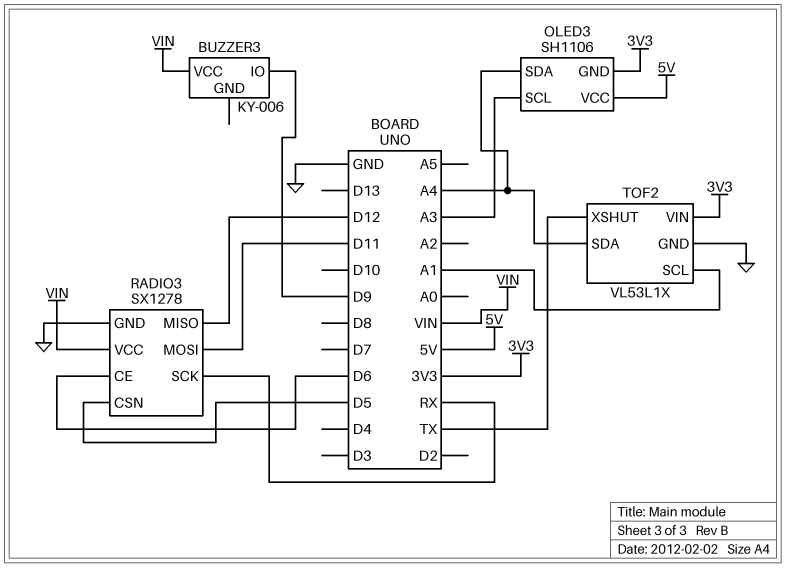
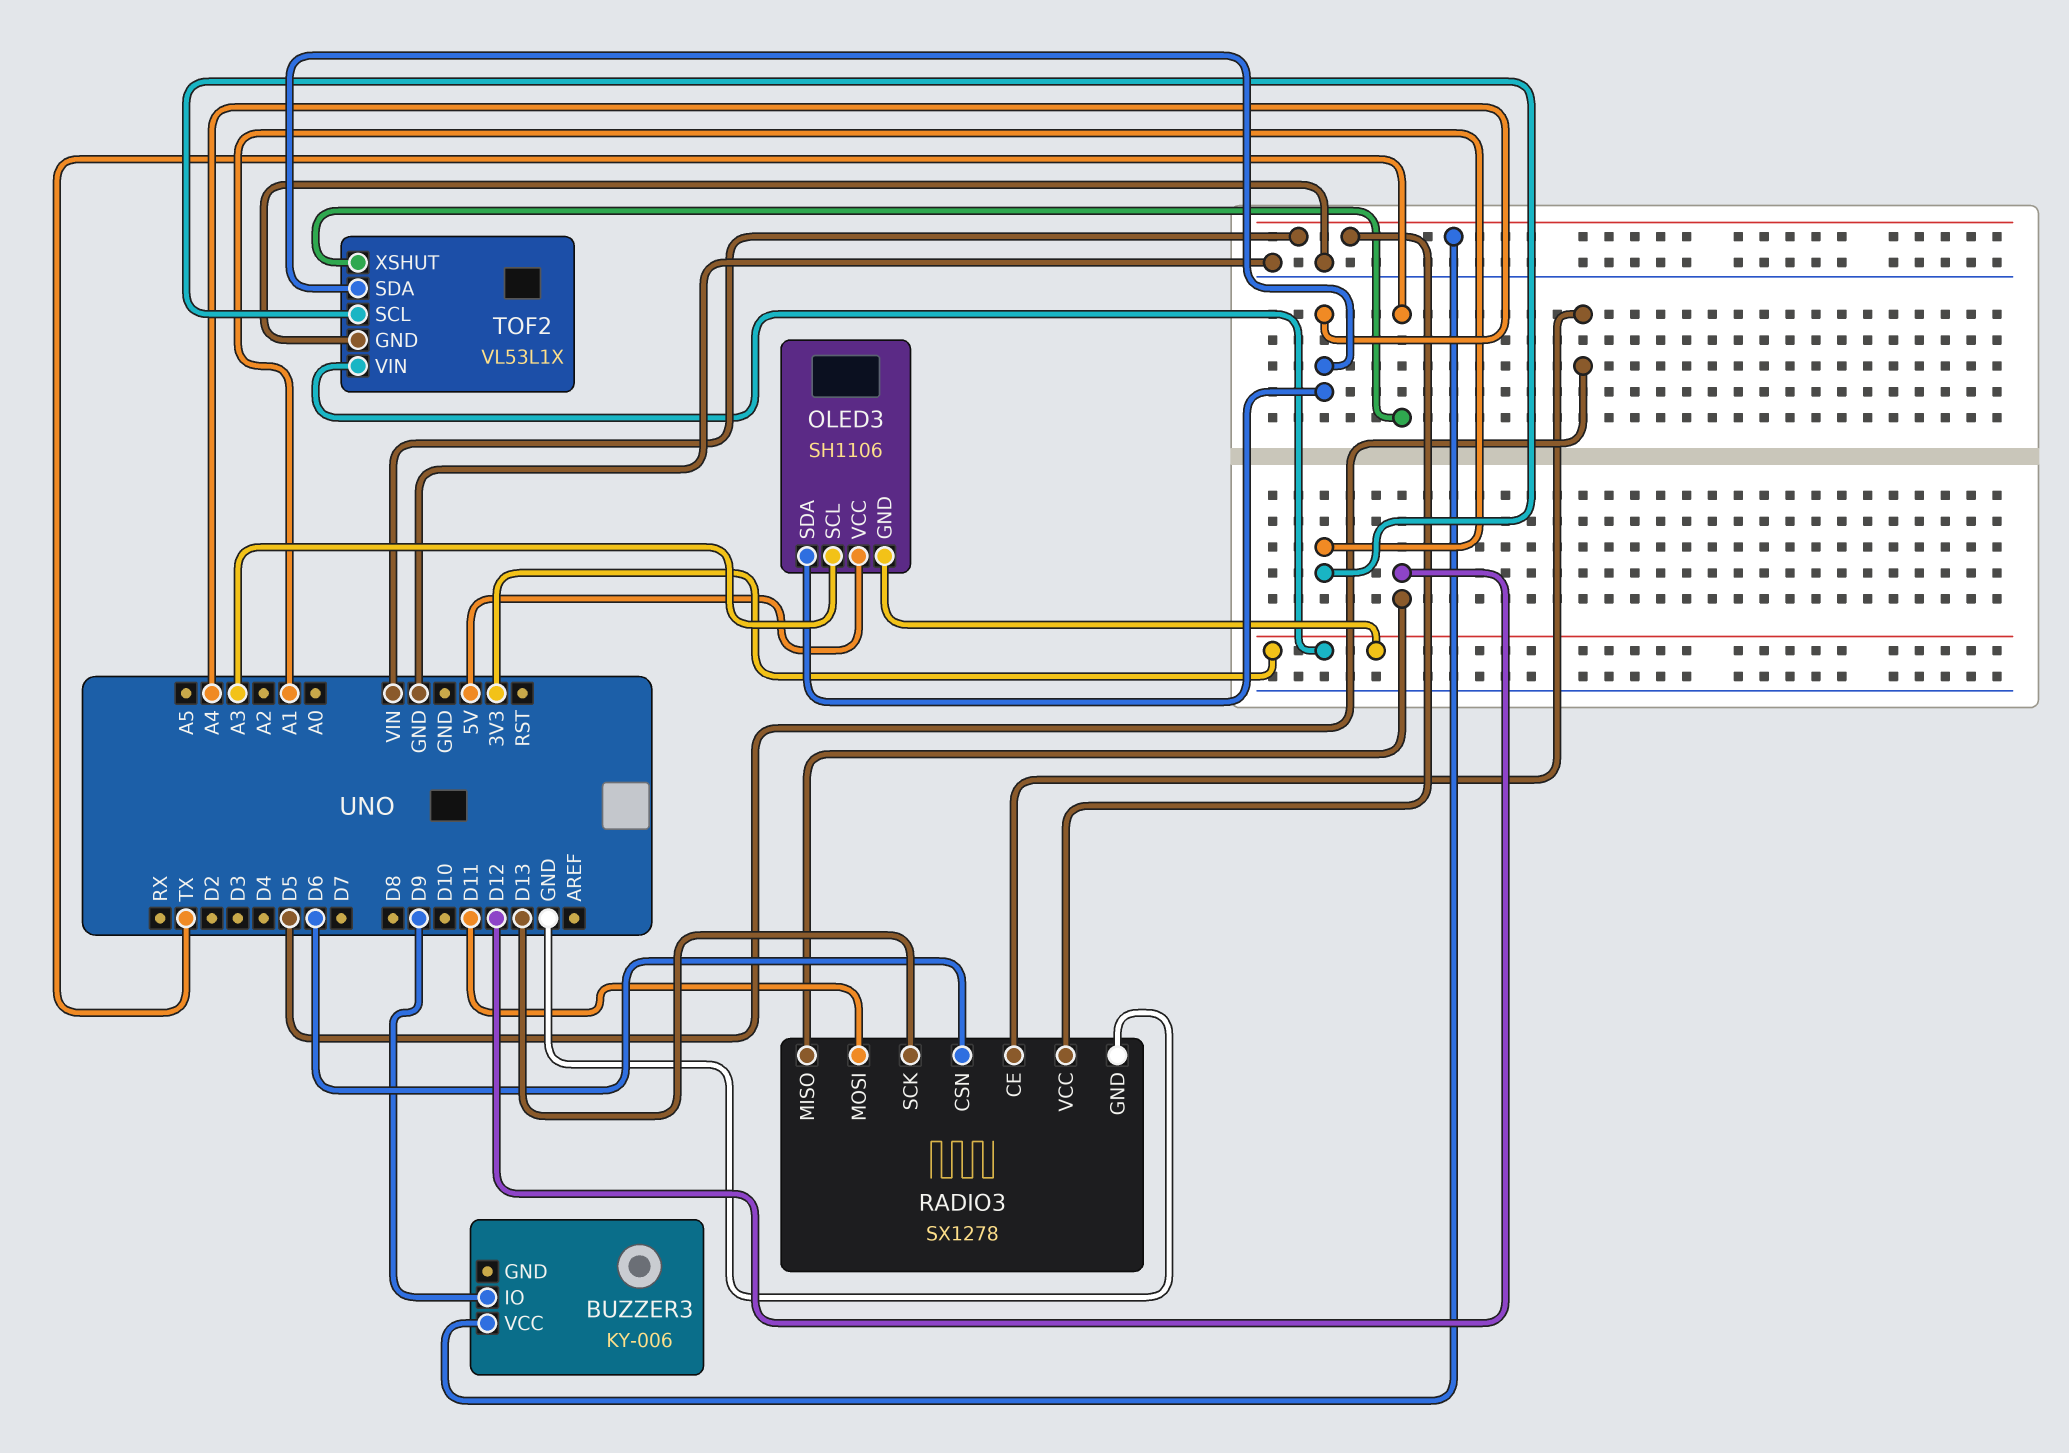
RADIO3 pin CE: D6 -> D5
RADIO3 pin CSN: D5 -> D6
RADIO3 pin SCK: RX -> D13

